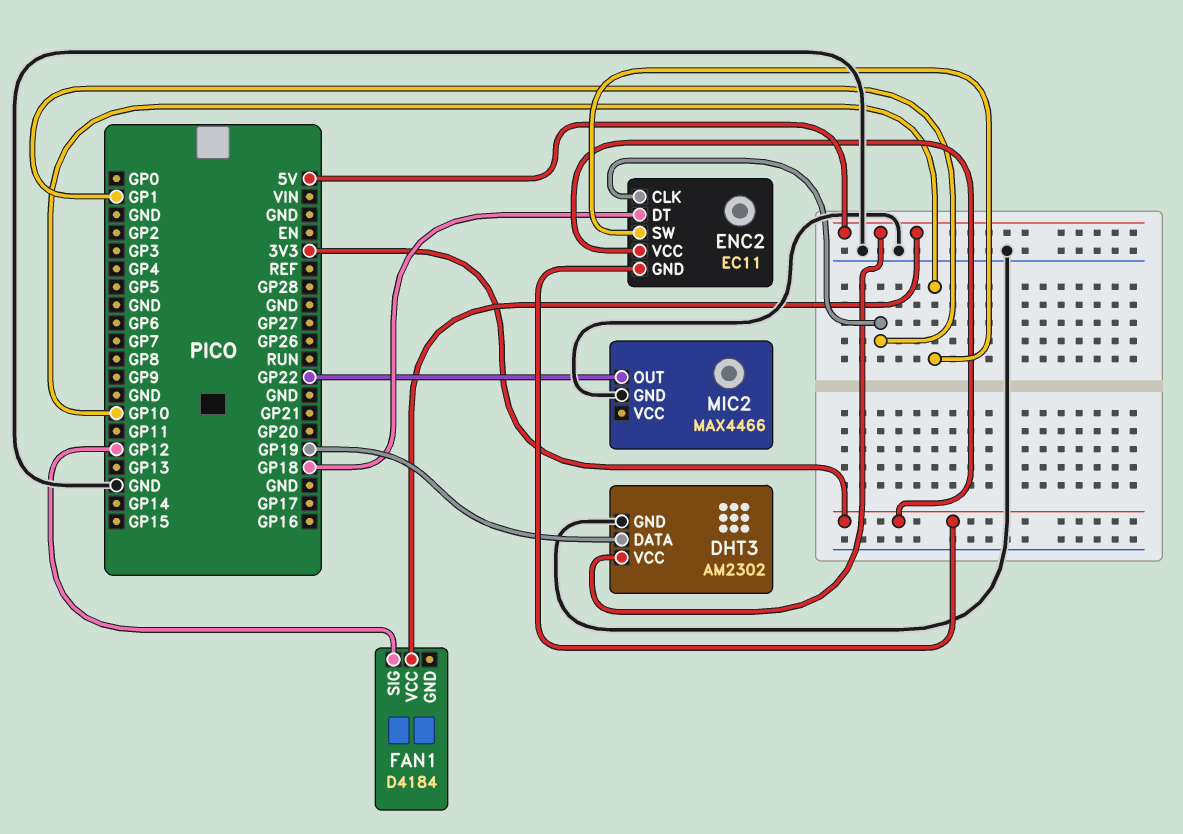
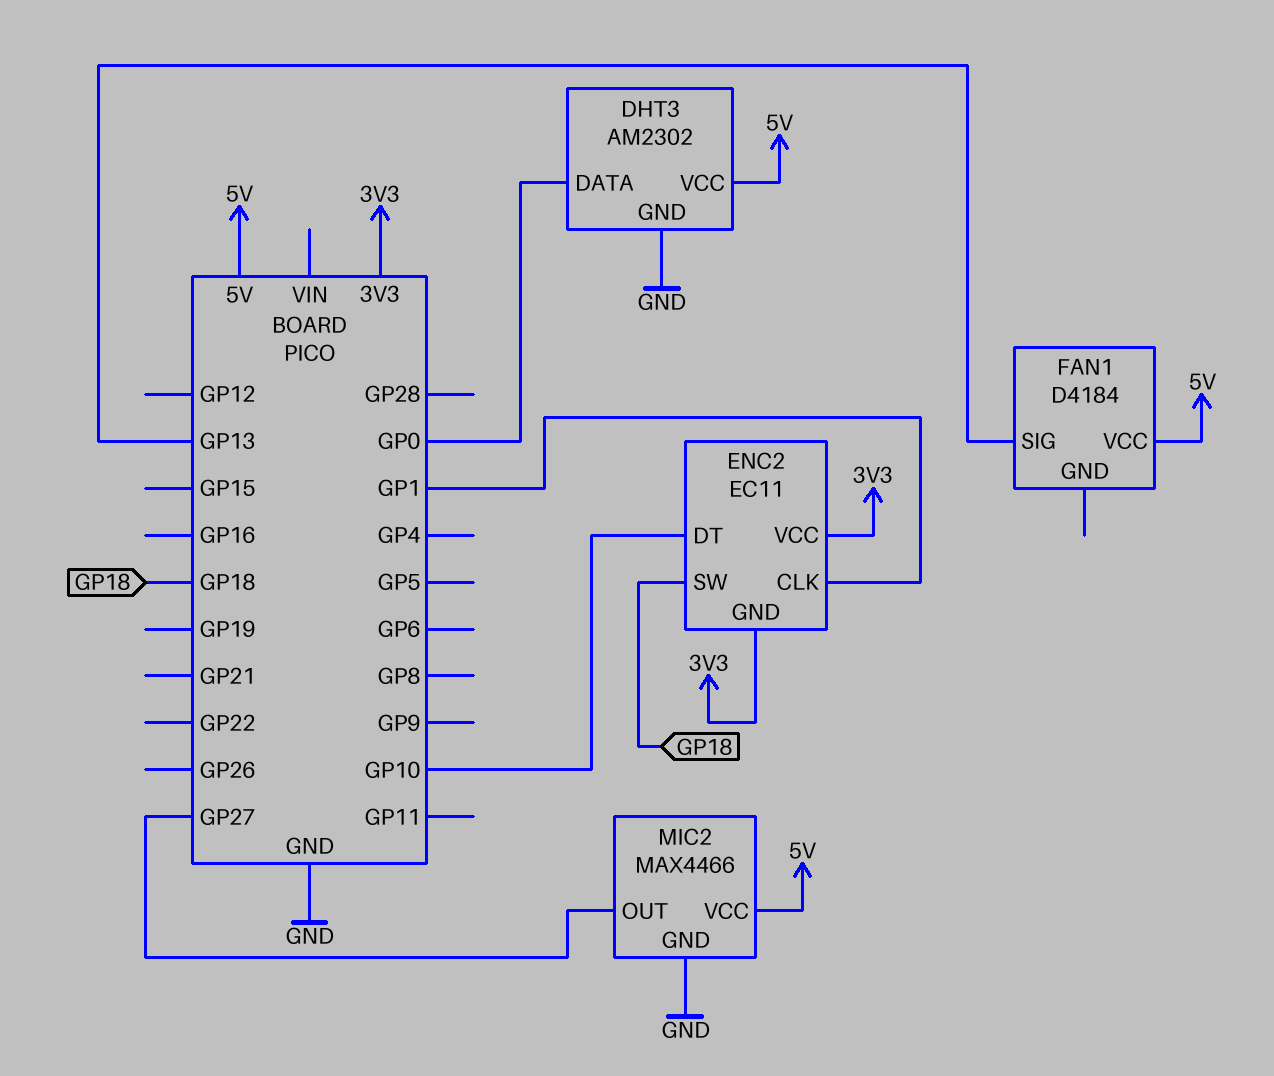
DHT3 pin DATA: GP19 -> GP0
ENC2 pin DT: GP18 -> GP10
ENC2 pin SW: GP10 -> GP18
FAN1 pin SIG: GP12 -> GP13
MIC2 pin OUT: GP22 -> GP27
MIC2 pin VCC: none -> 5V

